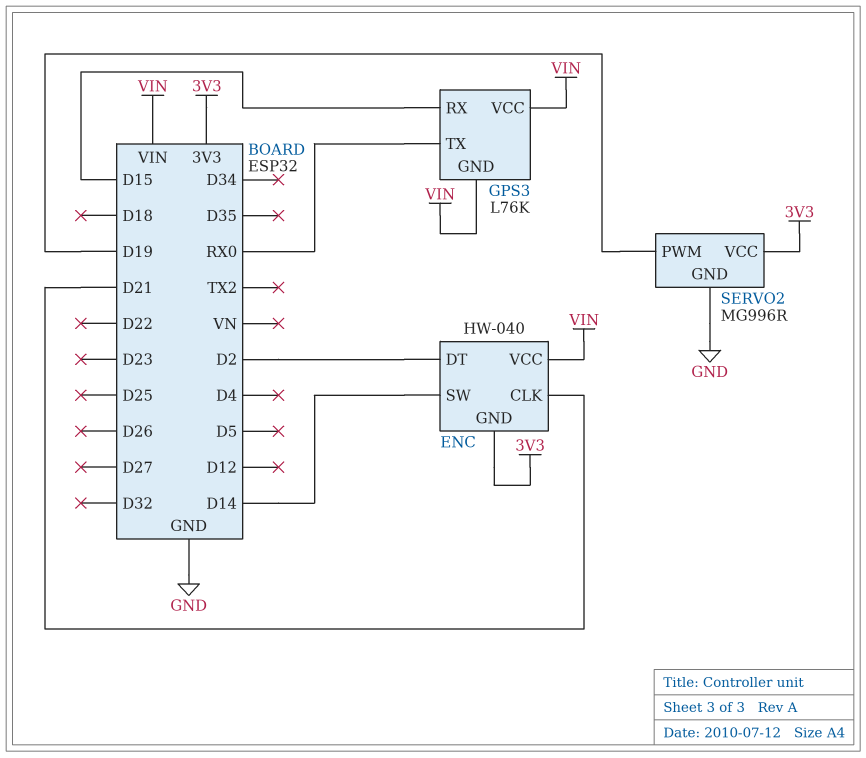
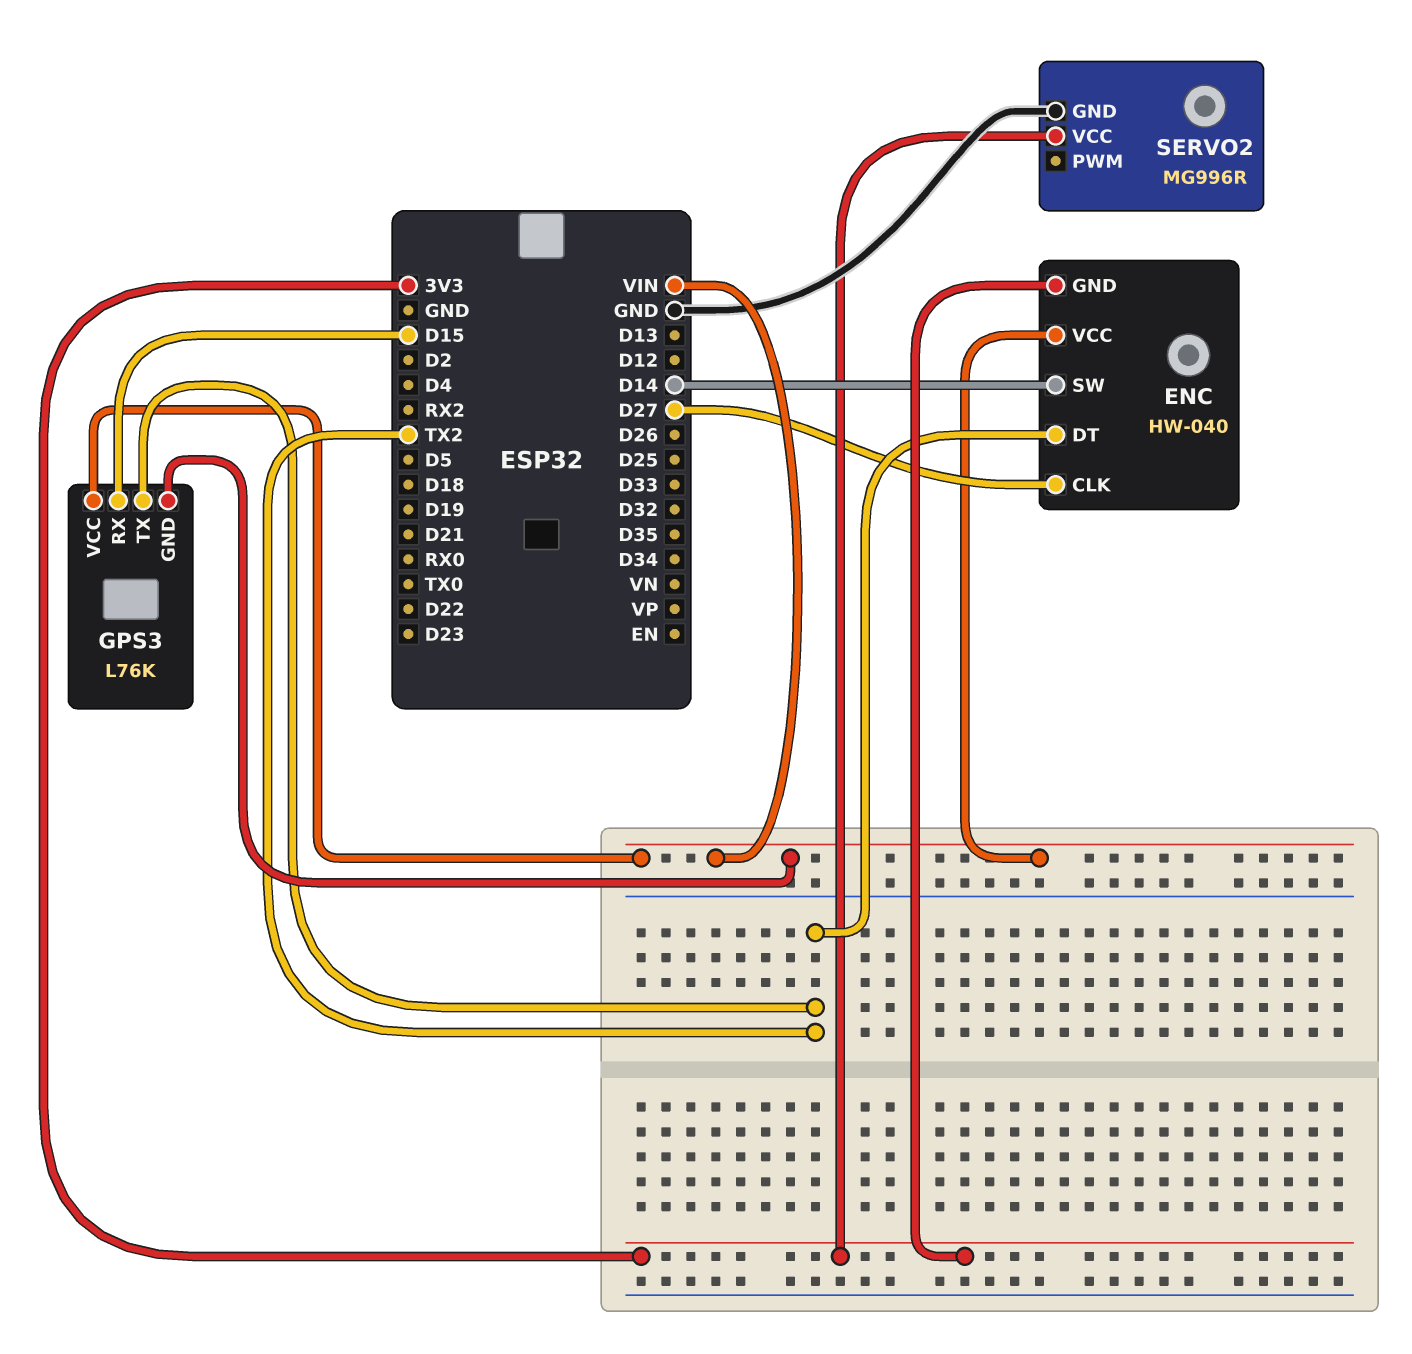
ENC pin CLK: D21 -> D27
ENC pin DT: D2 -> TX2
GPS3 pin TX: RX0 -> TX2
SERVO2 pin PWM: D19 -> none

